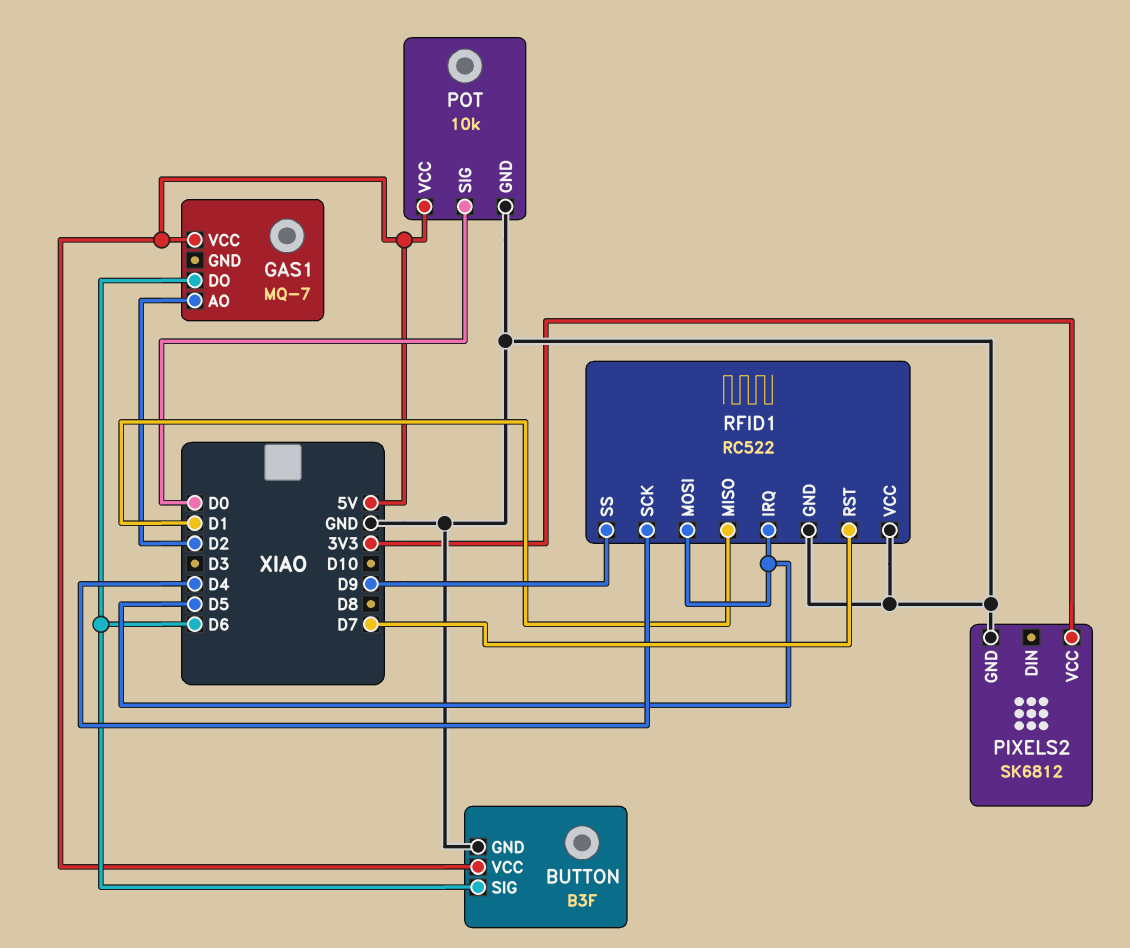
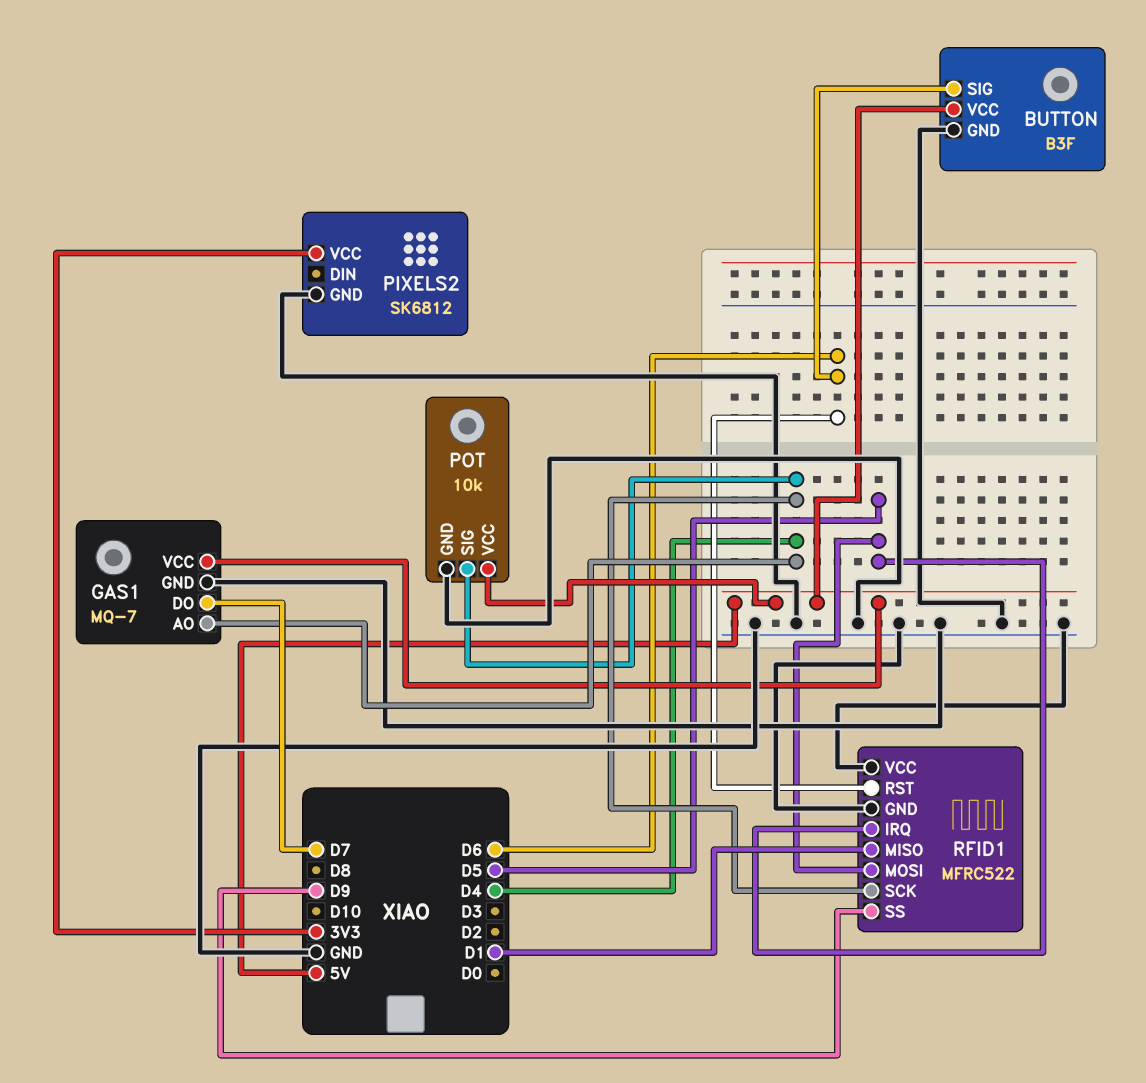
GAS1 pin AO: D2 -> D4
GAS1 pin DO: D6 -> D7
GAS1 pin GND: none -> GND
POT pin SIG: D0 -> D4
RFID1: RC522 -> MFRC522
RFID1 pin RST: D7 -> D6

